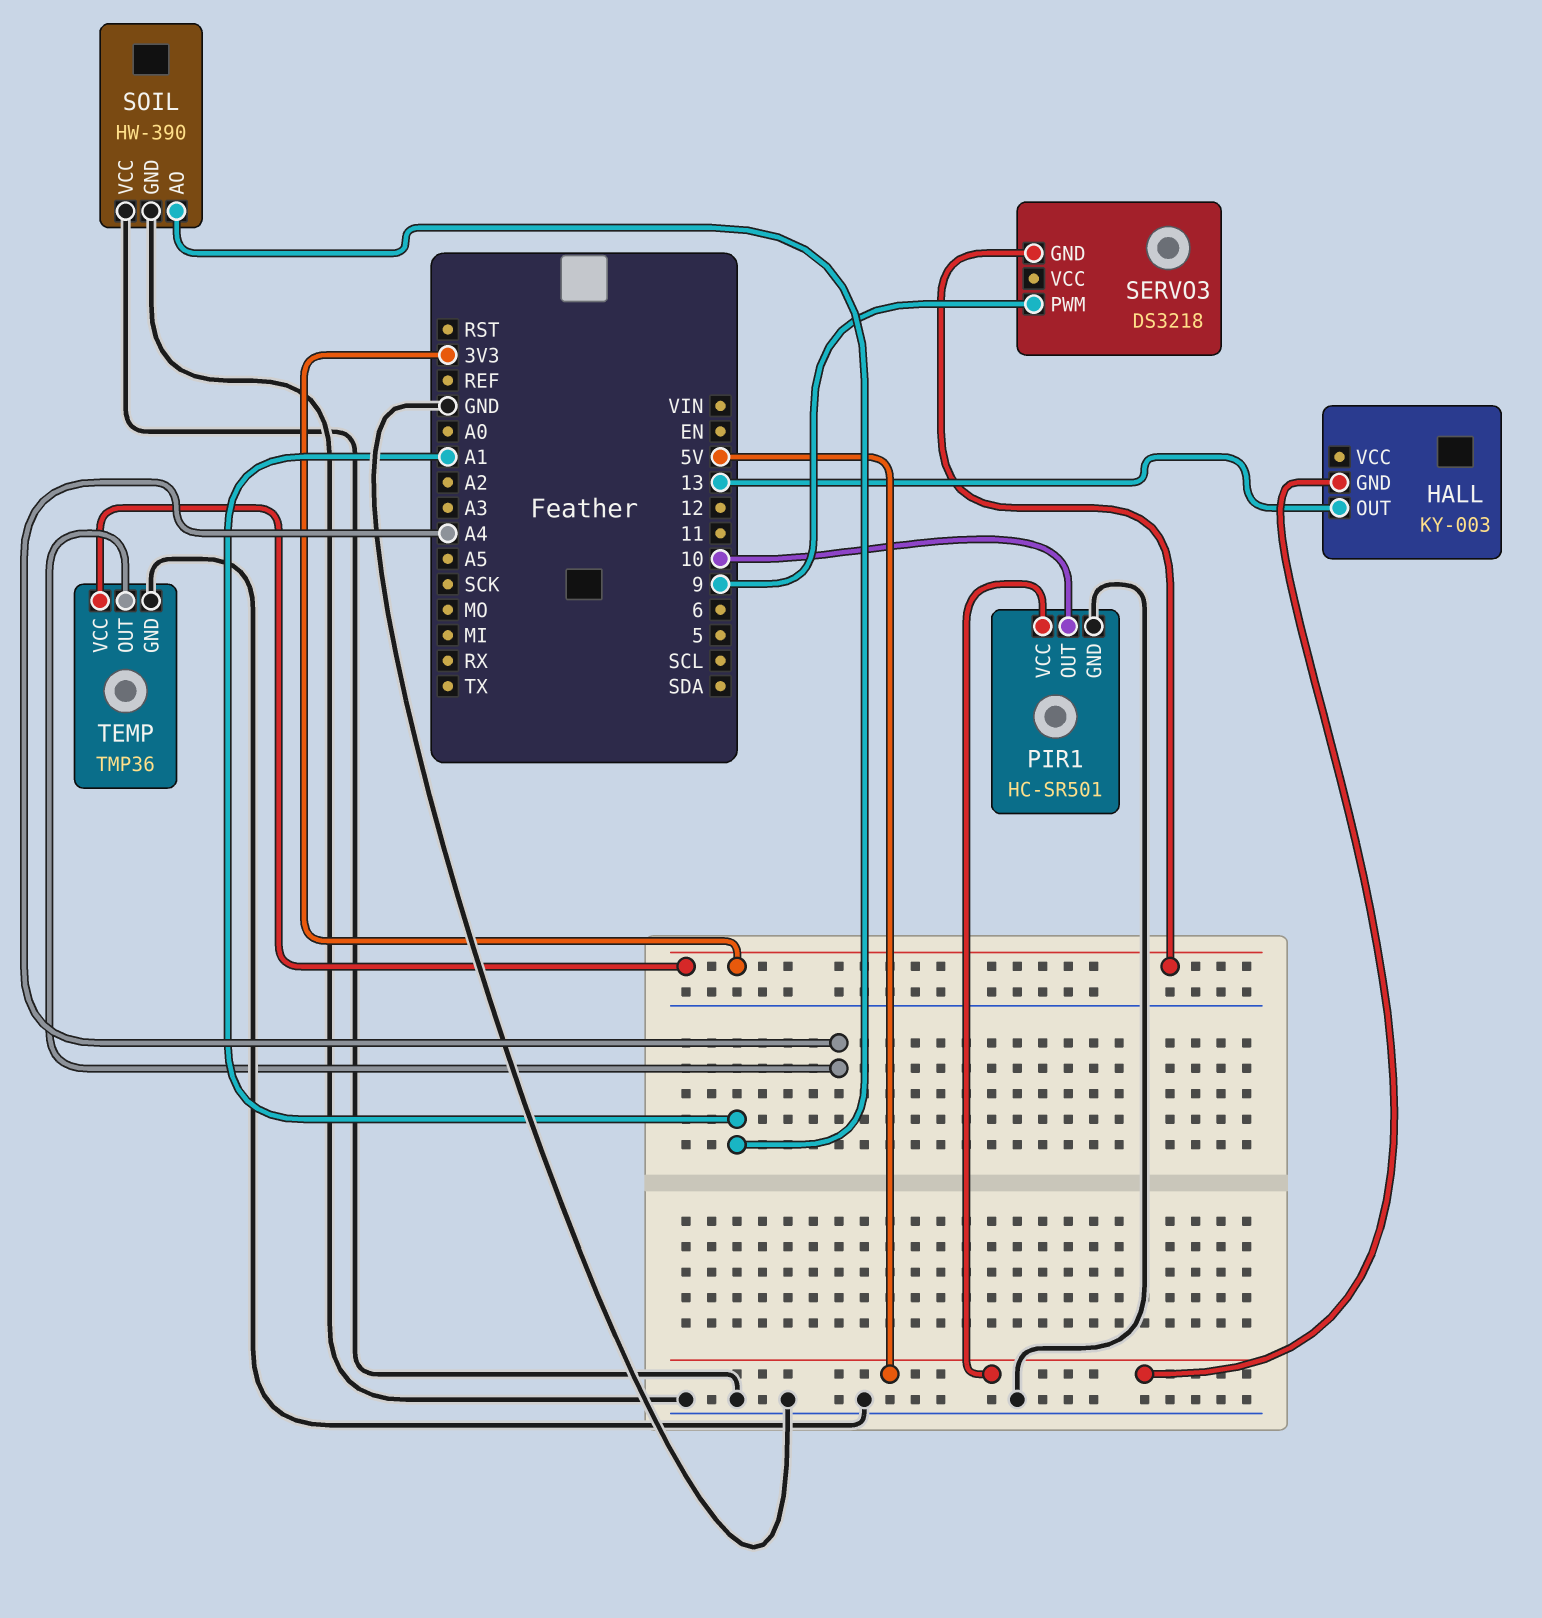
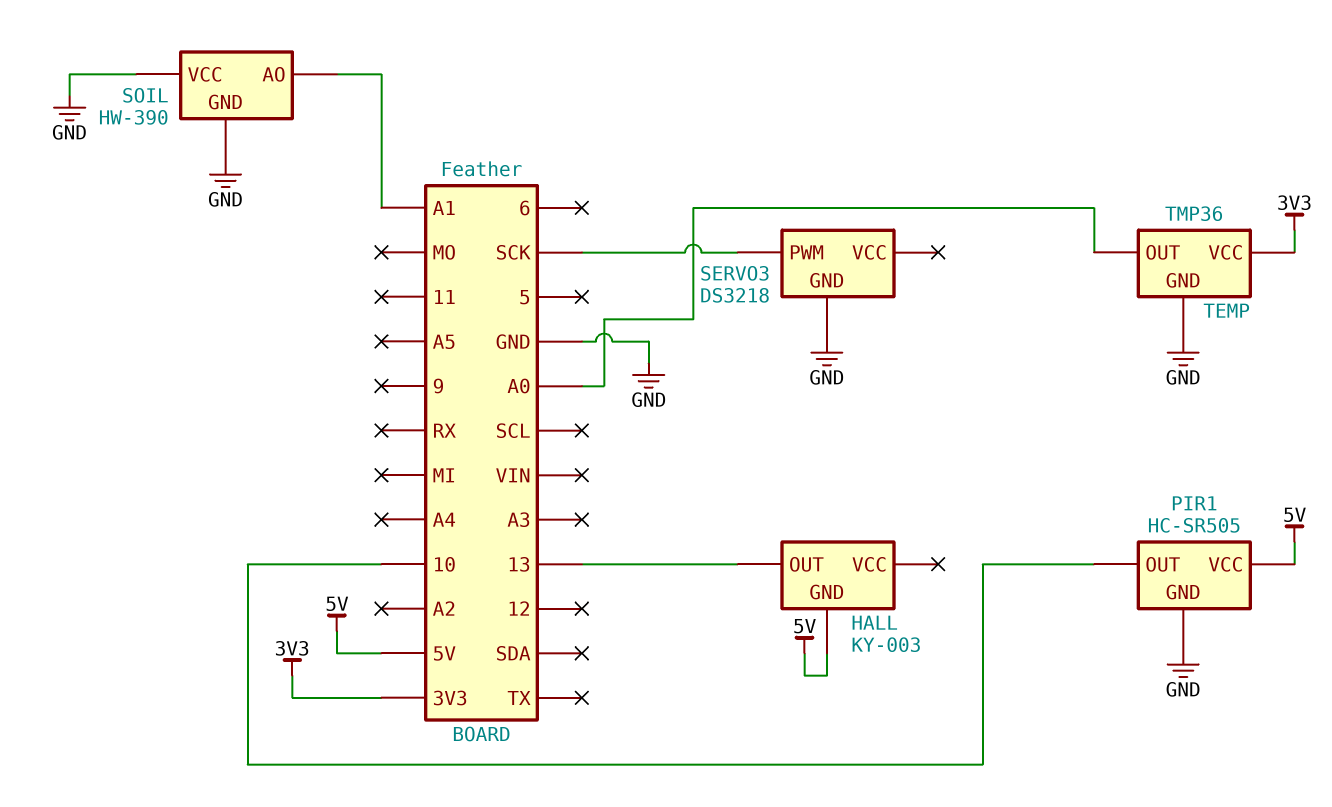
PIR1: HC-SR501 -> HC-SR505
SERVO3 pin GND: 3V3 -> GND
SERVO3 pin PWM: 9 -> SCK
TEMP pin OUT: A4 -> A0

